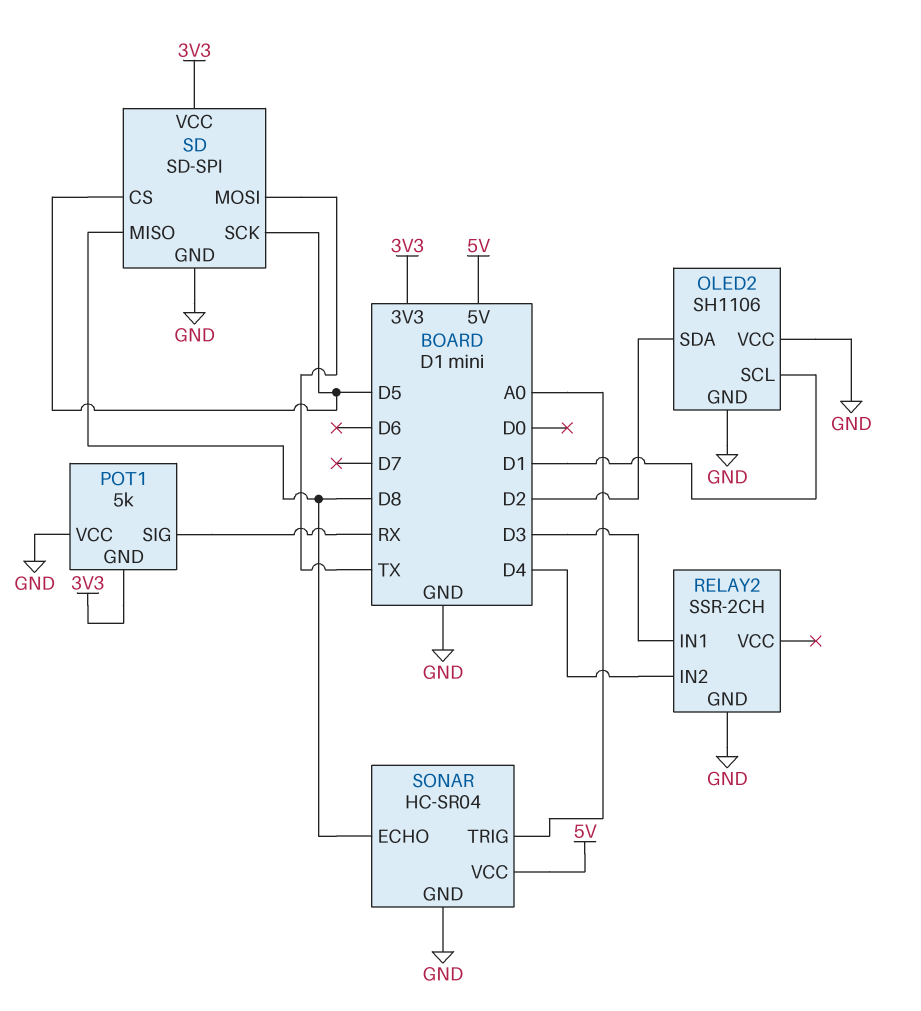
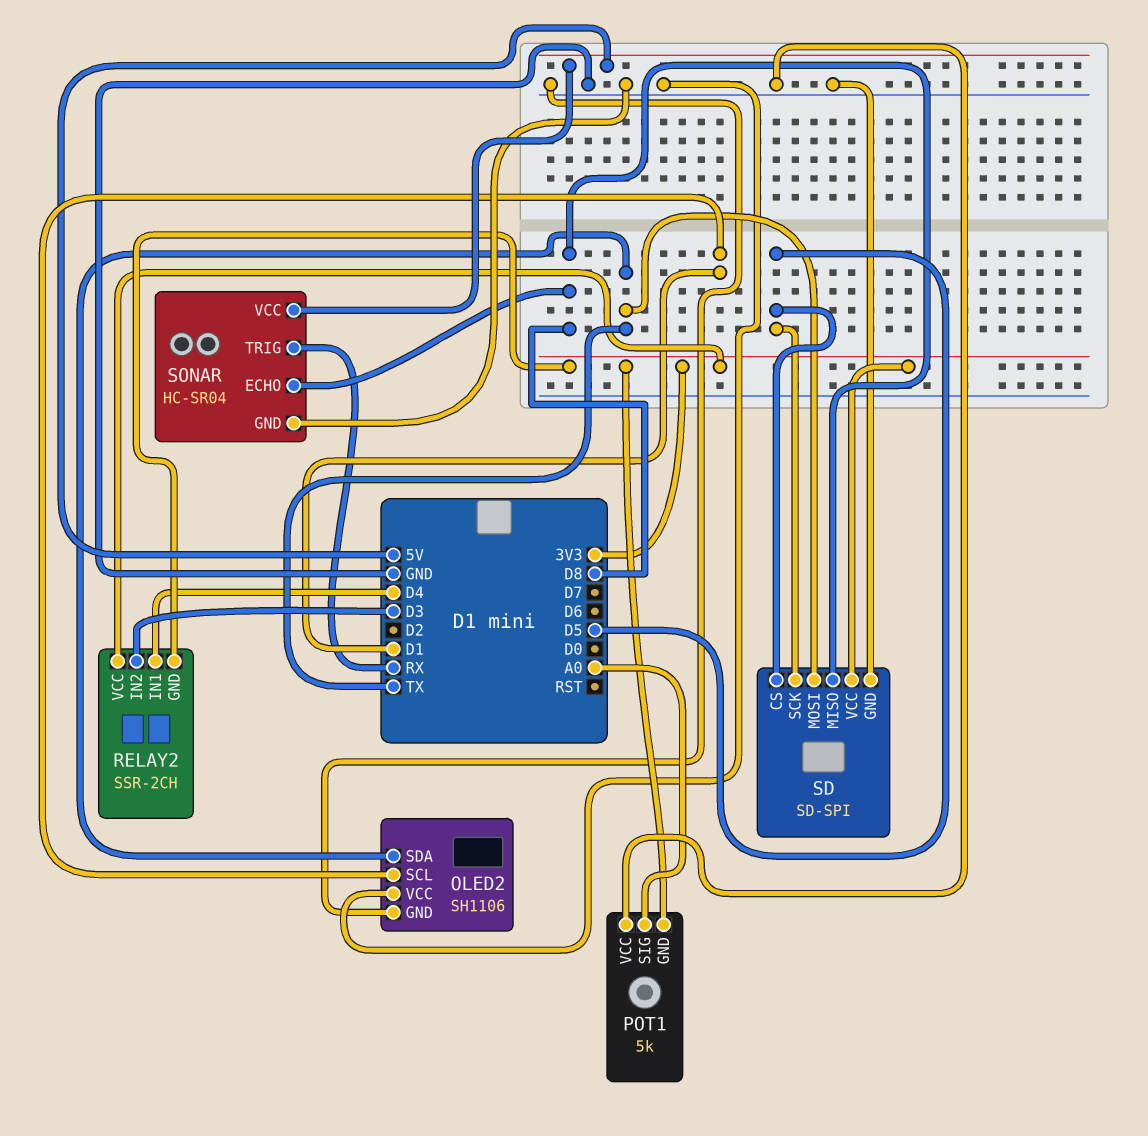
OLED2 pin SDA: D2 -> TX
POT1 pin SIG: RX -> A0
RELAY2 pin GND: GND -> 3V3
RELAY2 pin IN1: D3 -> D4
RELAY2 pin IN2: D4 -> D3
RELAY2 pin VCC: none -> 3V3
SONAR pin TRIG: A0 -> RX

